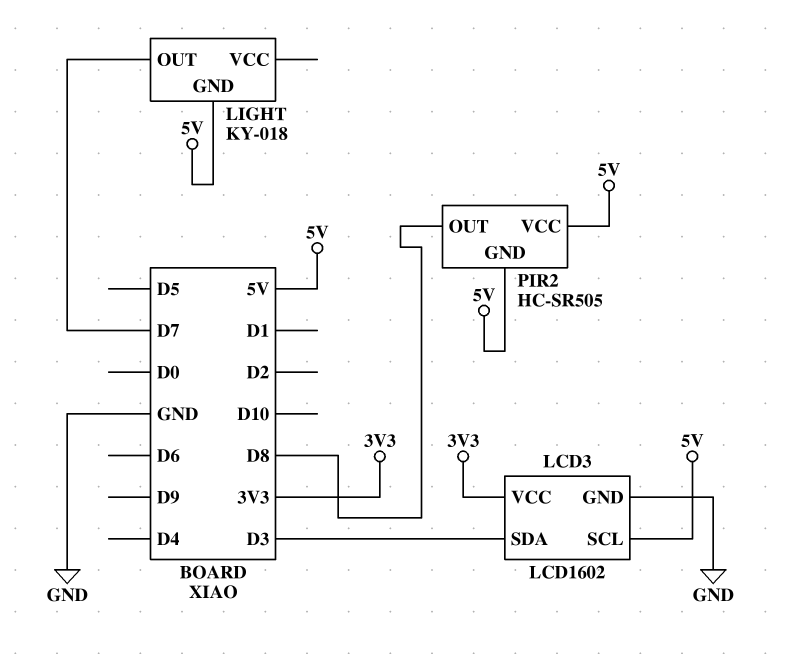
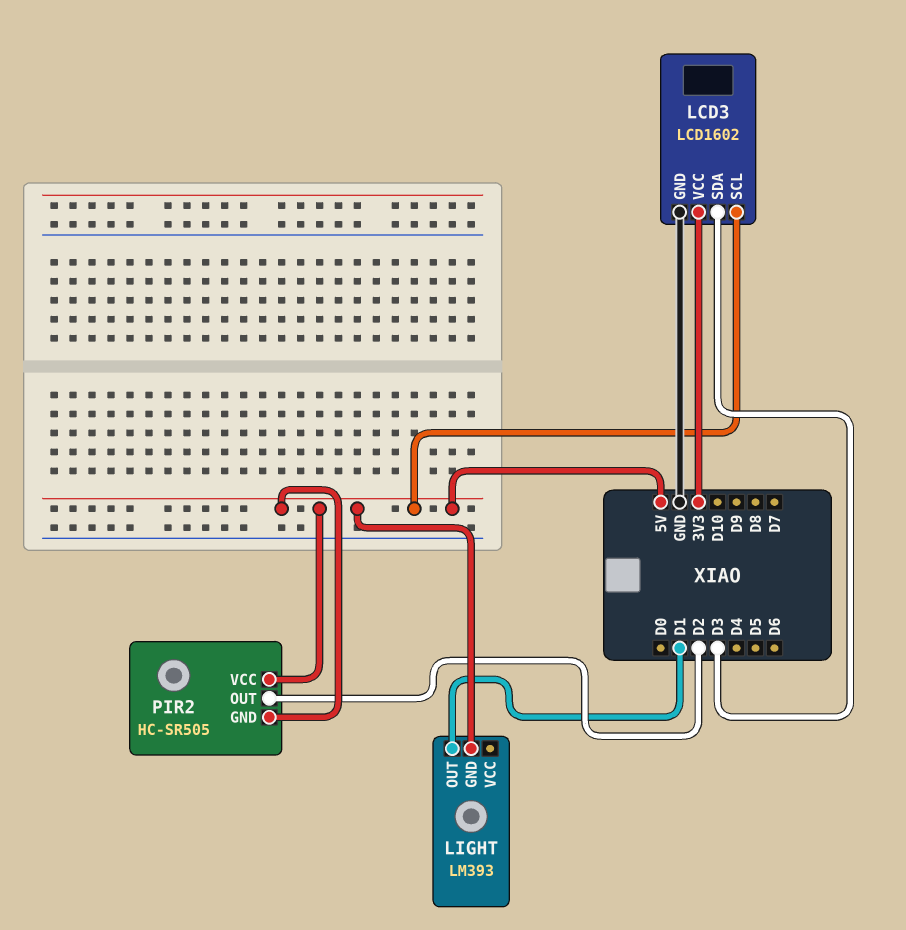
LIGHT: KY-018 -> LM393
LIGHT pin OUT: D7 -> D1
PIR2 pin OUT: D8 -> D2

